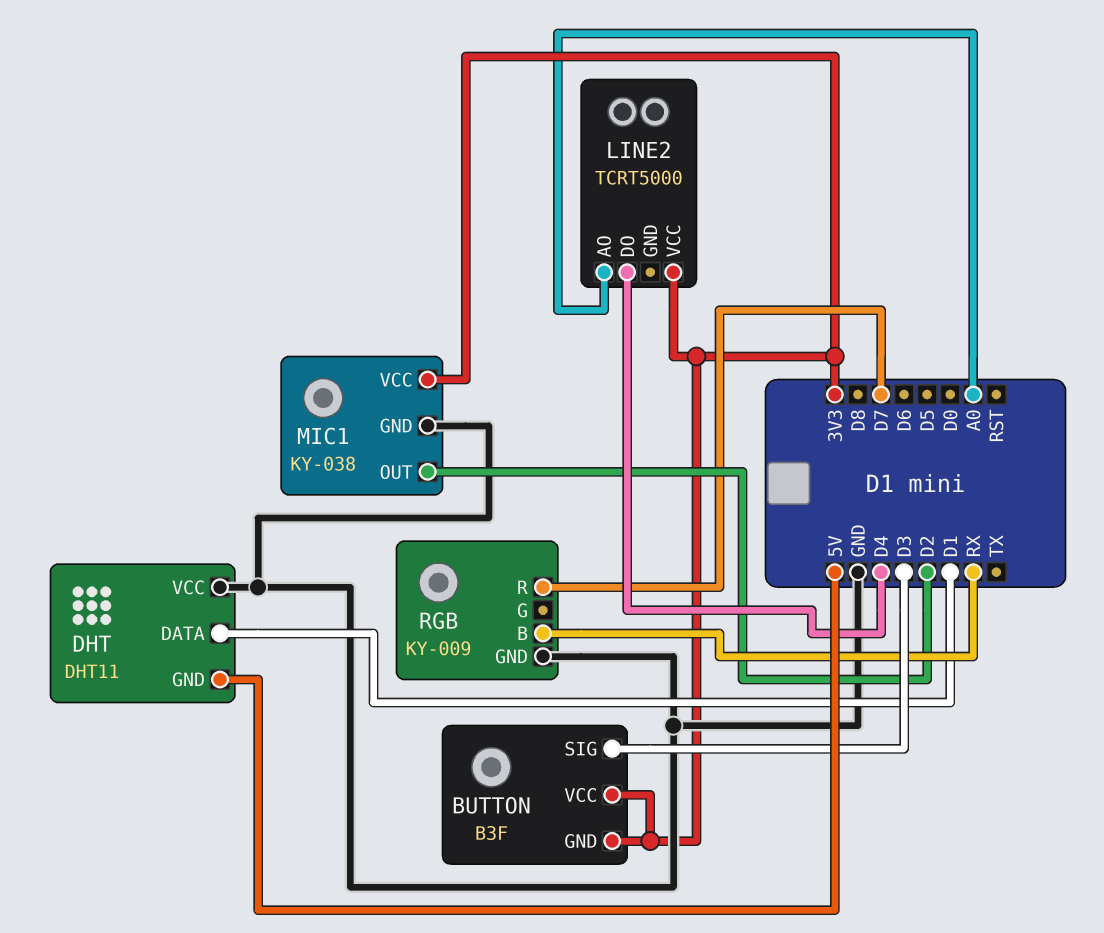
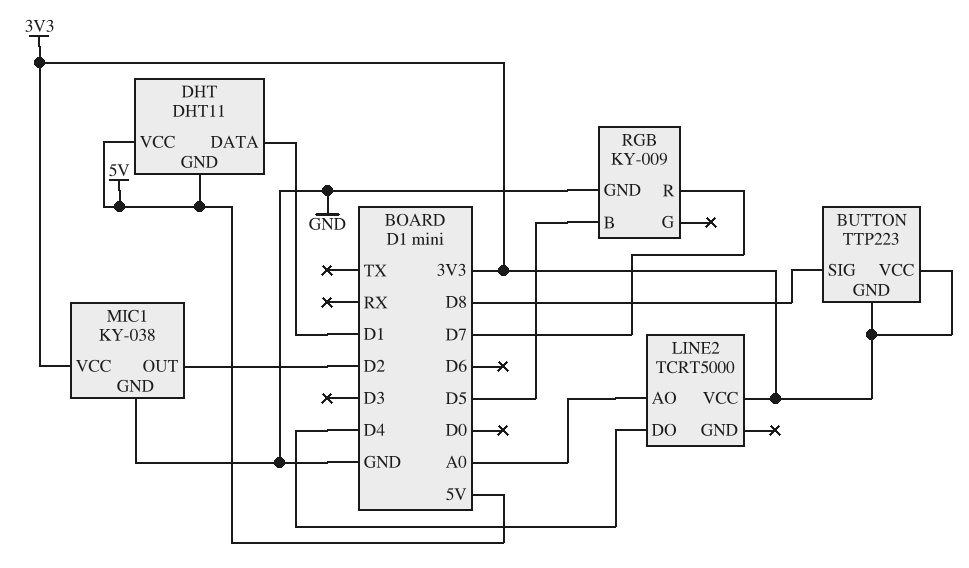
BUTTON: B3F -> TTP223
BUTTON pin SIG: D3 -> D8
DHT pin VCC: GND -> 5V
RGB pin B: RX -> D5

